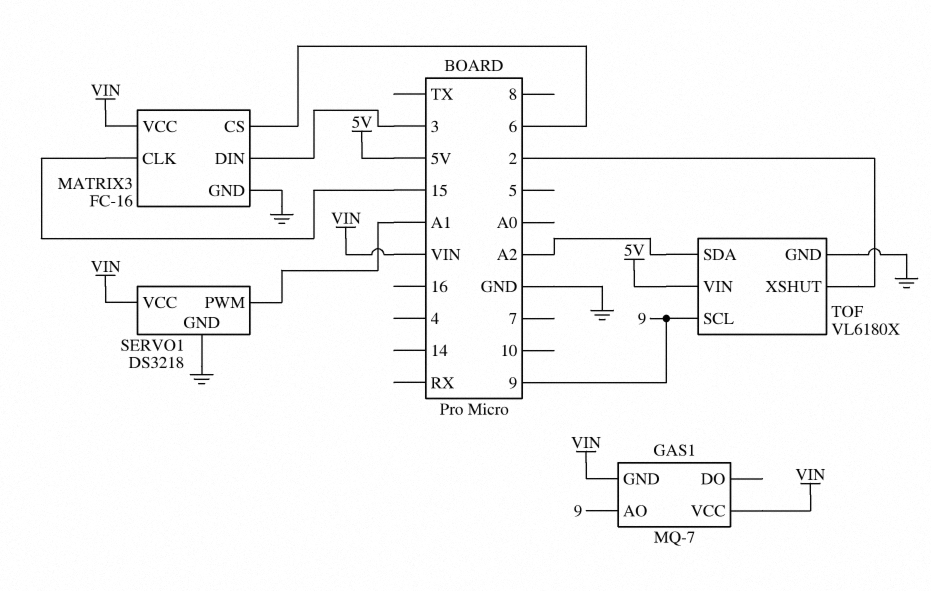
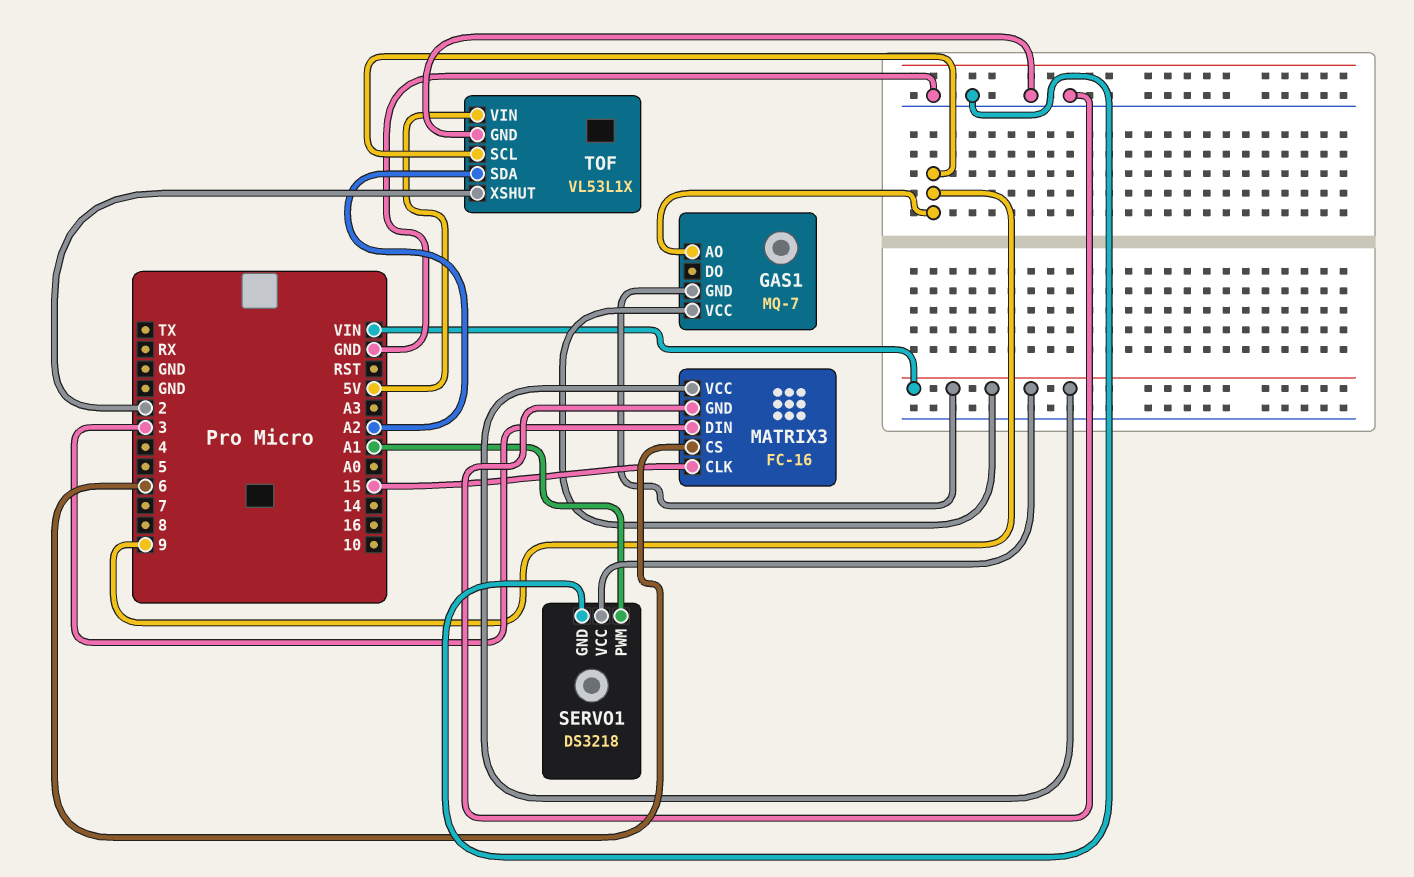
TOF: VL6180X -> VL53L1X

